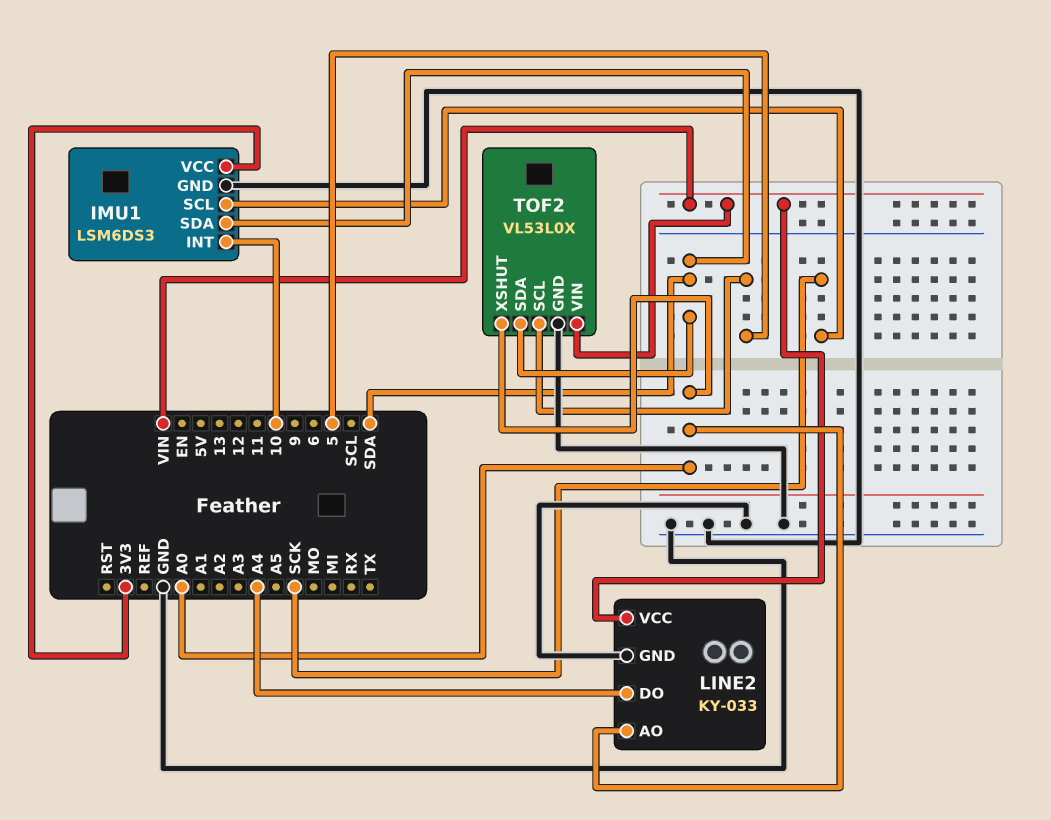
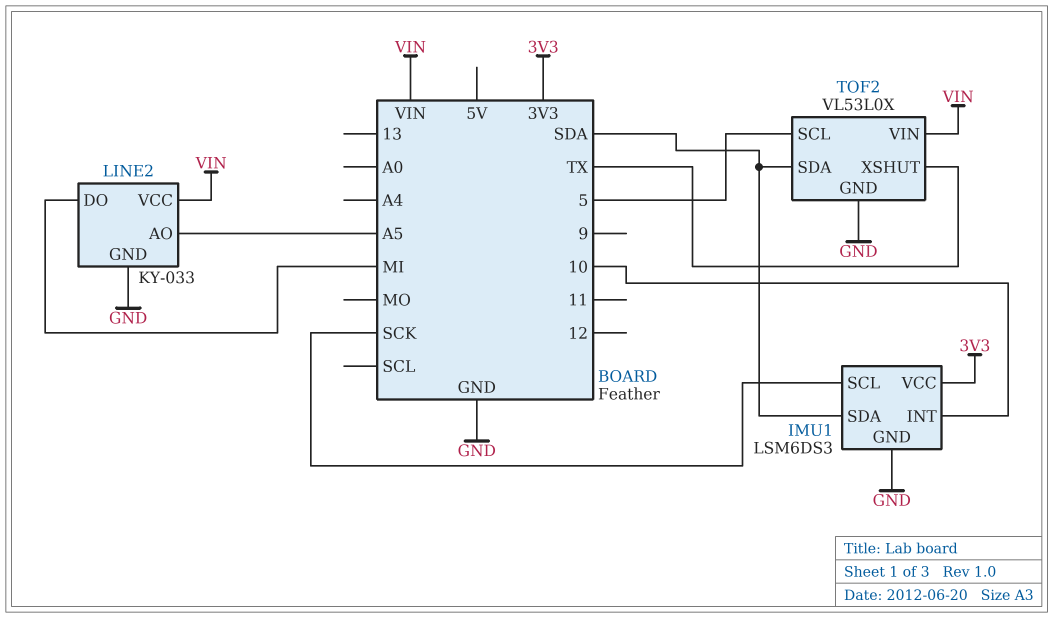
LINE2 pin AO: A0 -> A5
LINE2 pin DO: A4 -> MI
TOF2 pin XSHUT: A0 -> TX

